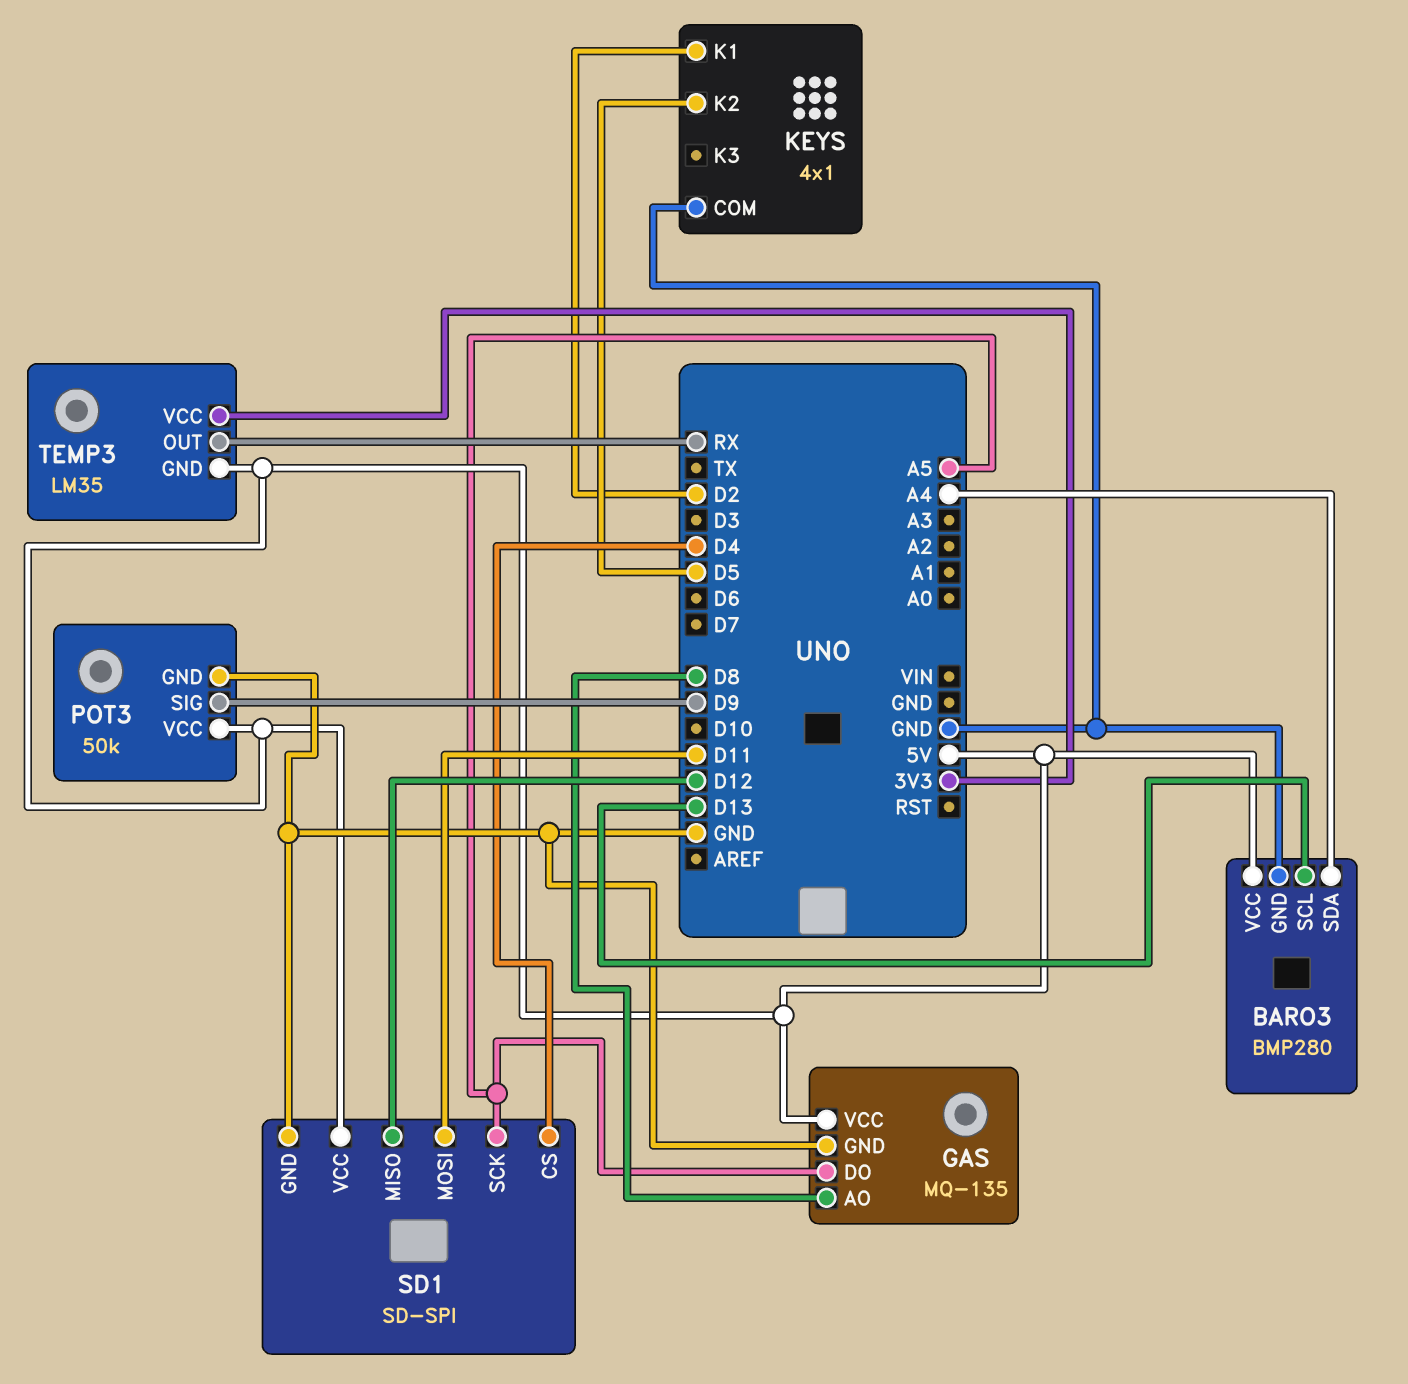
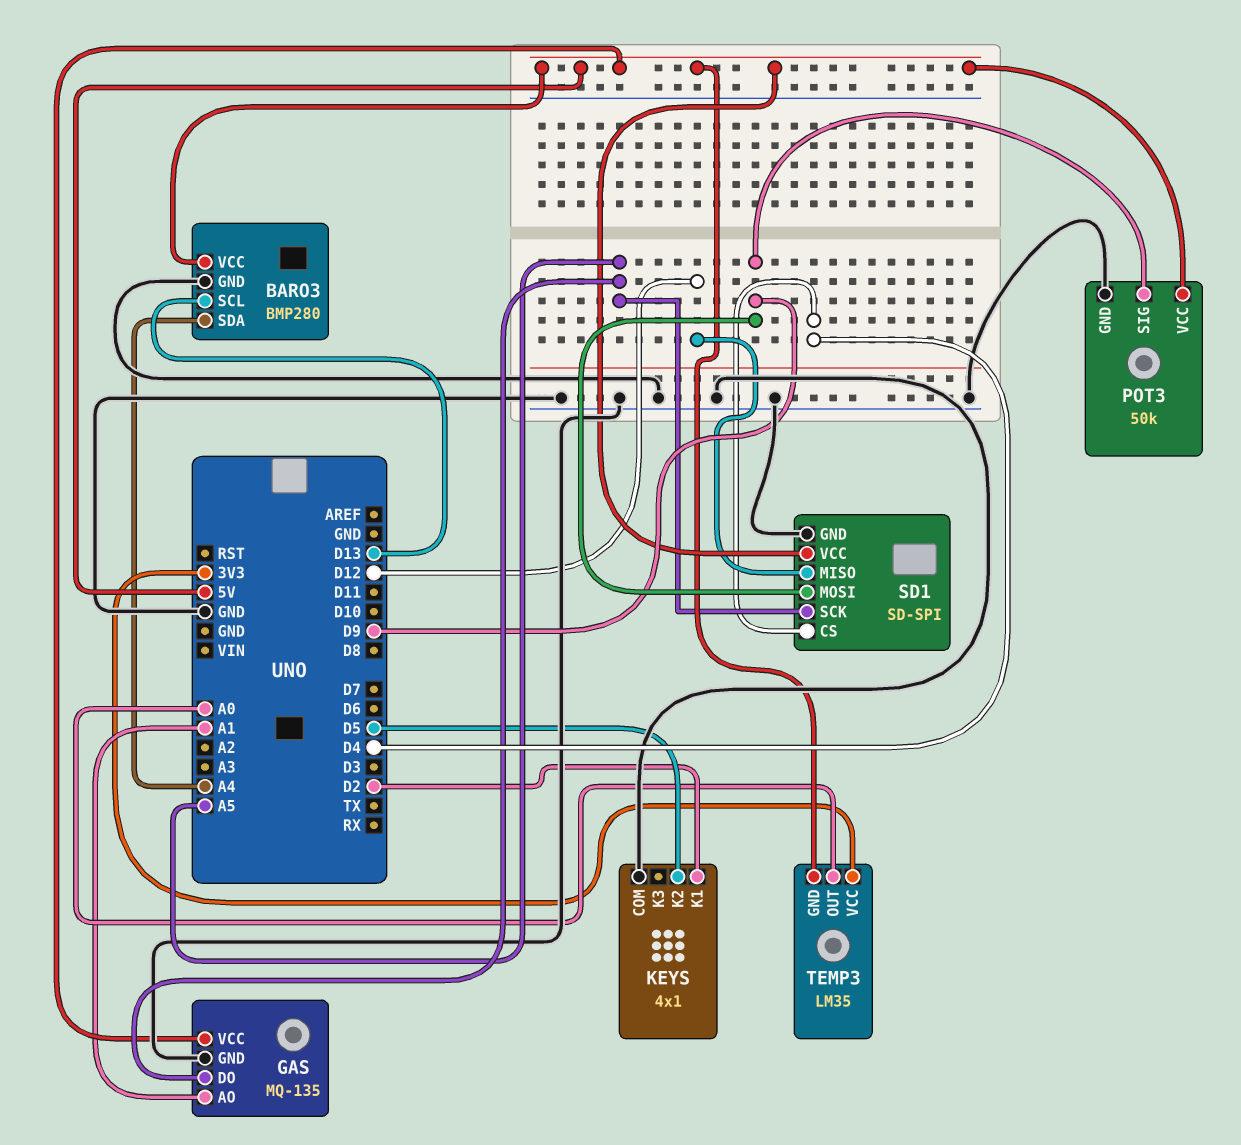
GAS pin AO: D8 -> A1
SD1 pin MOSI: D11 -> D9
TEMP3 pin OUT: RX -> A0

